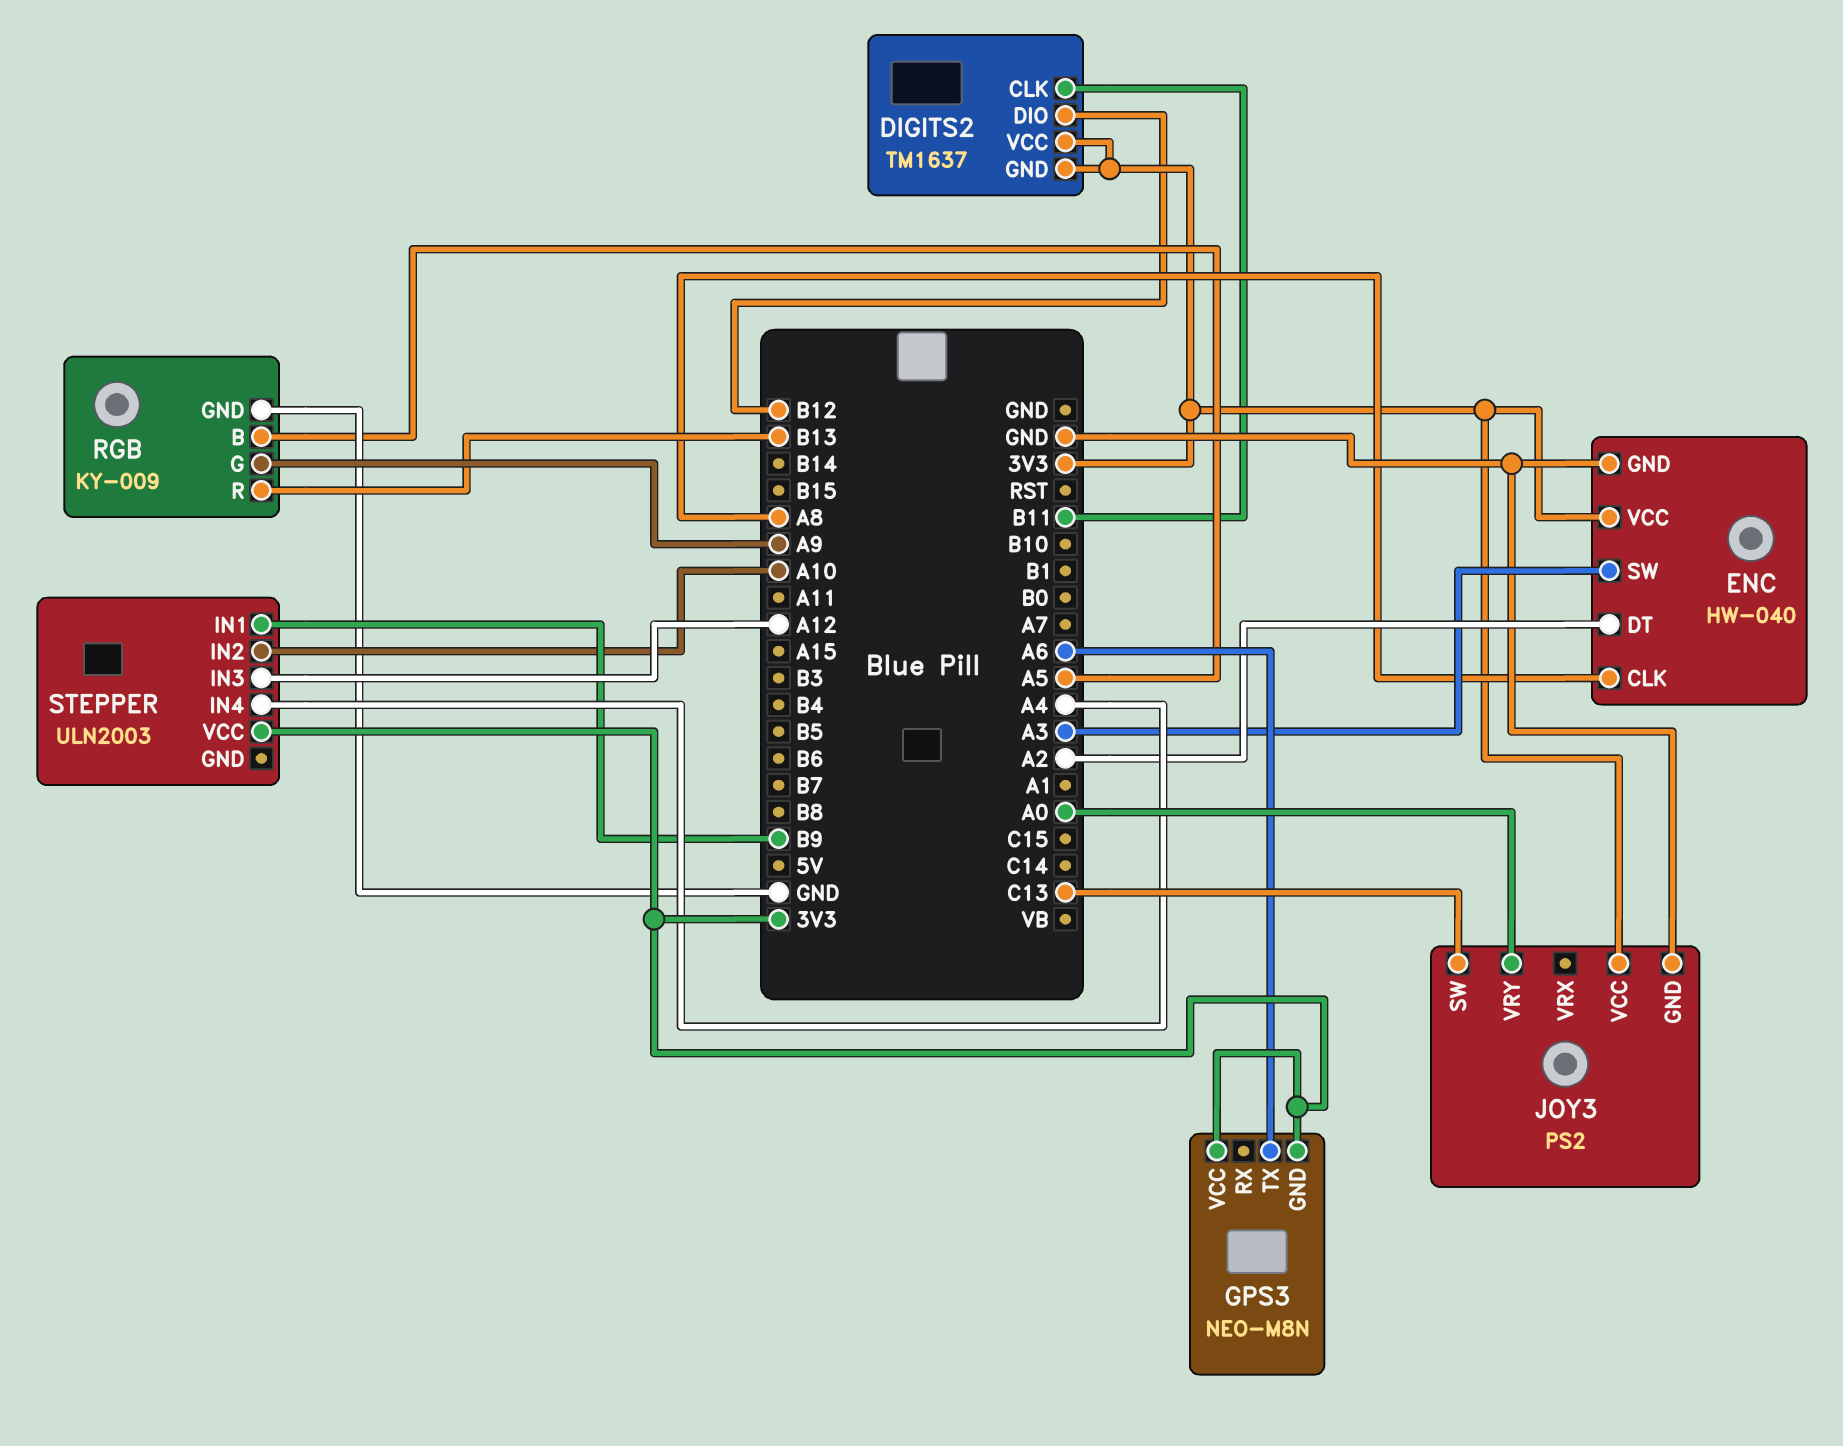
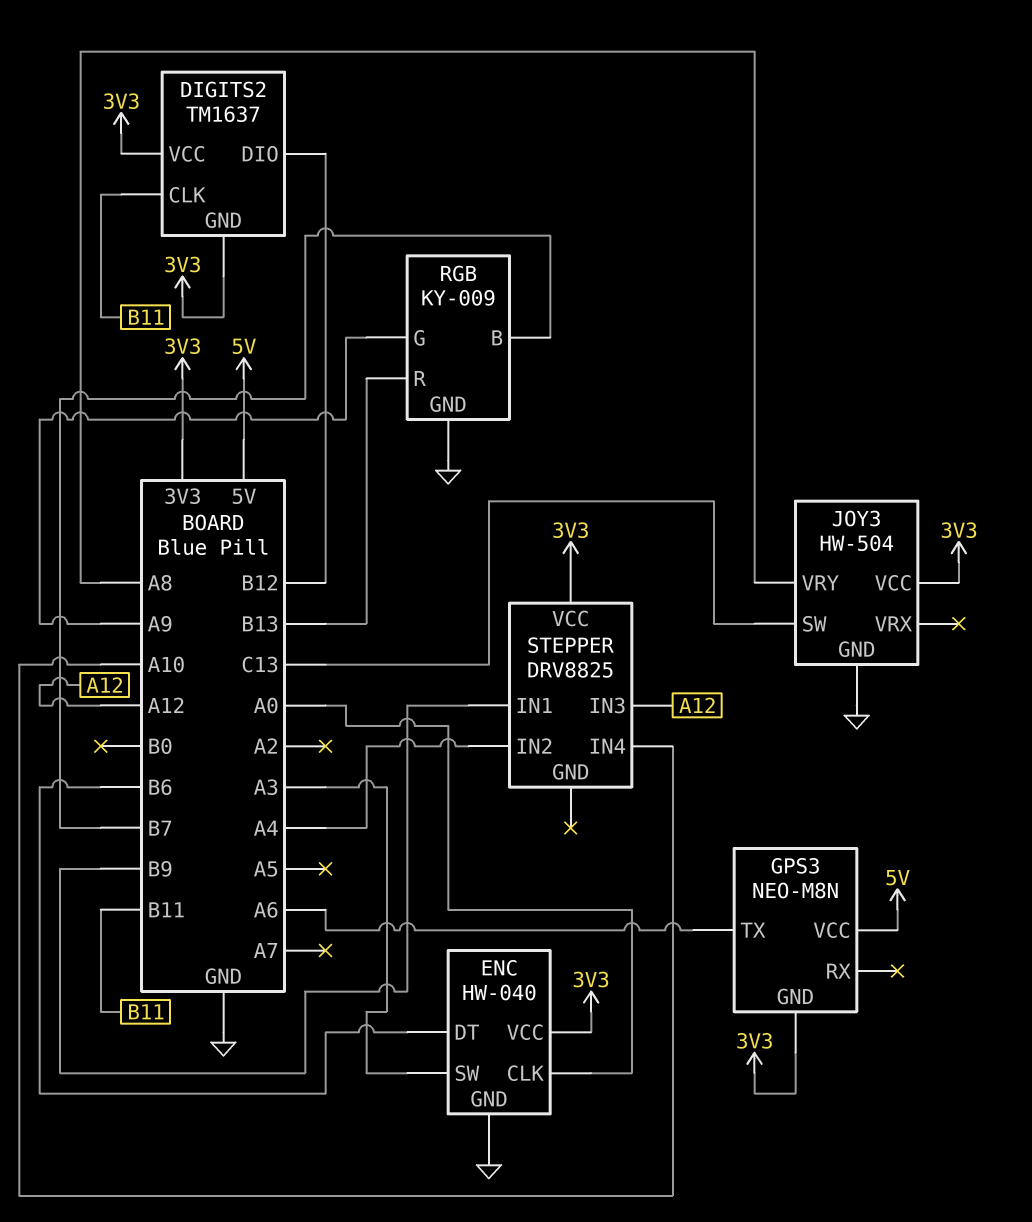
ENC pin CLK: A8 -> A0
ENC pin DT: A2 -> B6
GPS3 pin VCC: 3V3 -> 5V
JOY3: PS2 -> HW-504
JOY3 pin VRY: A0 -> A8
RGB pin B: A5 -> B7
STEPPER: ULN2003 -> DRV8825
STEPPER pin IN2: A10 -> A4
STEPPER pin IN4: A4 -> A10

